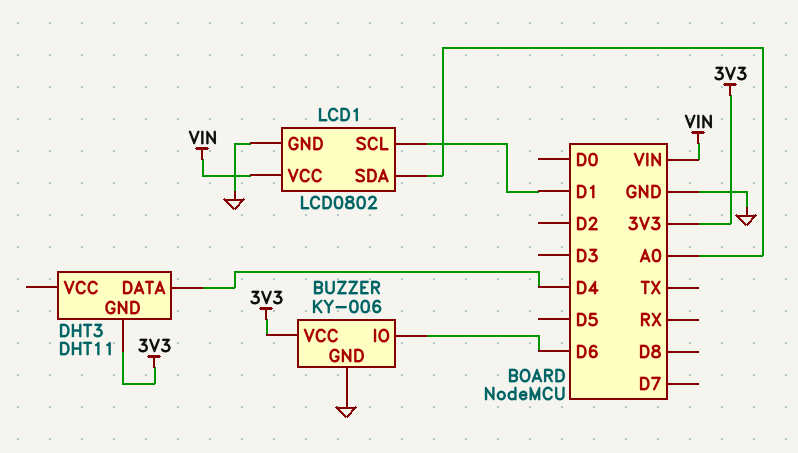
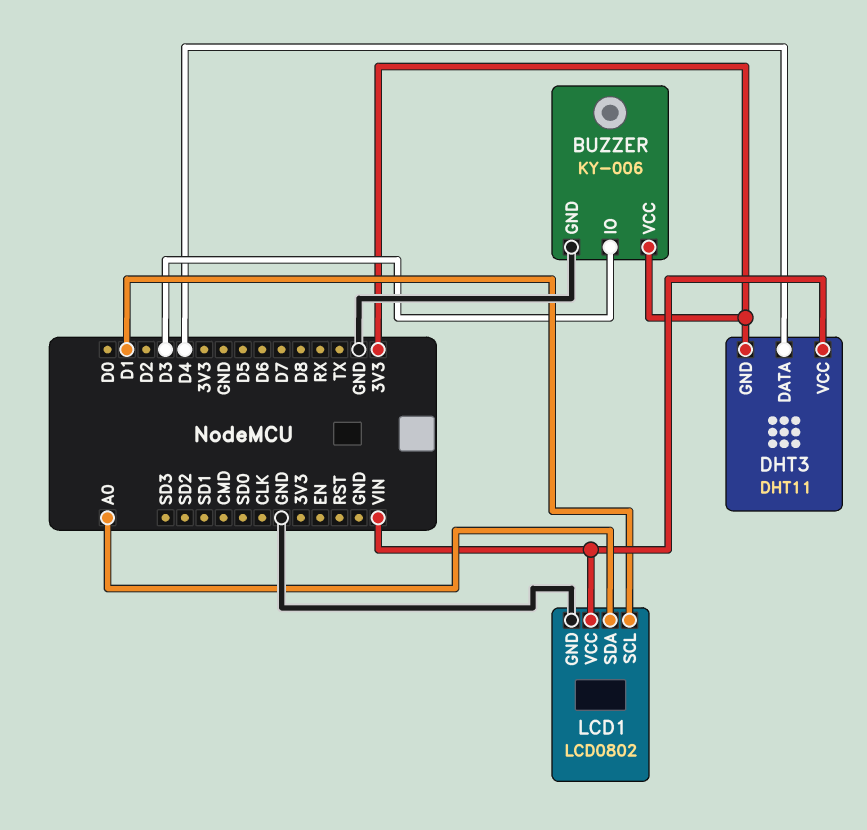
BUZZER pin IO: D6 -> D3
DHT3 pin VCC: none -> VIN

